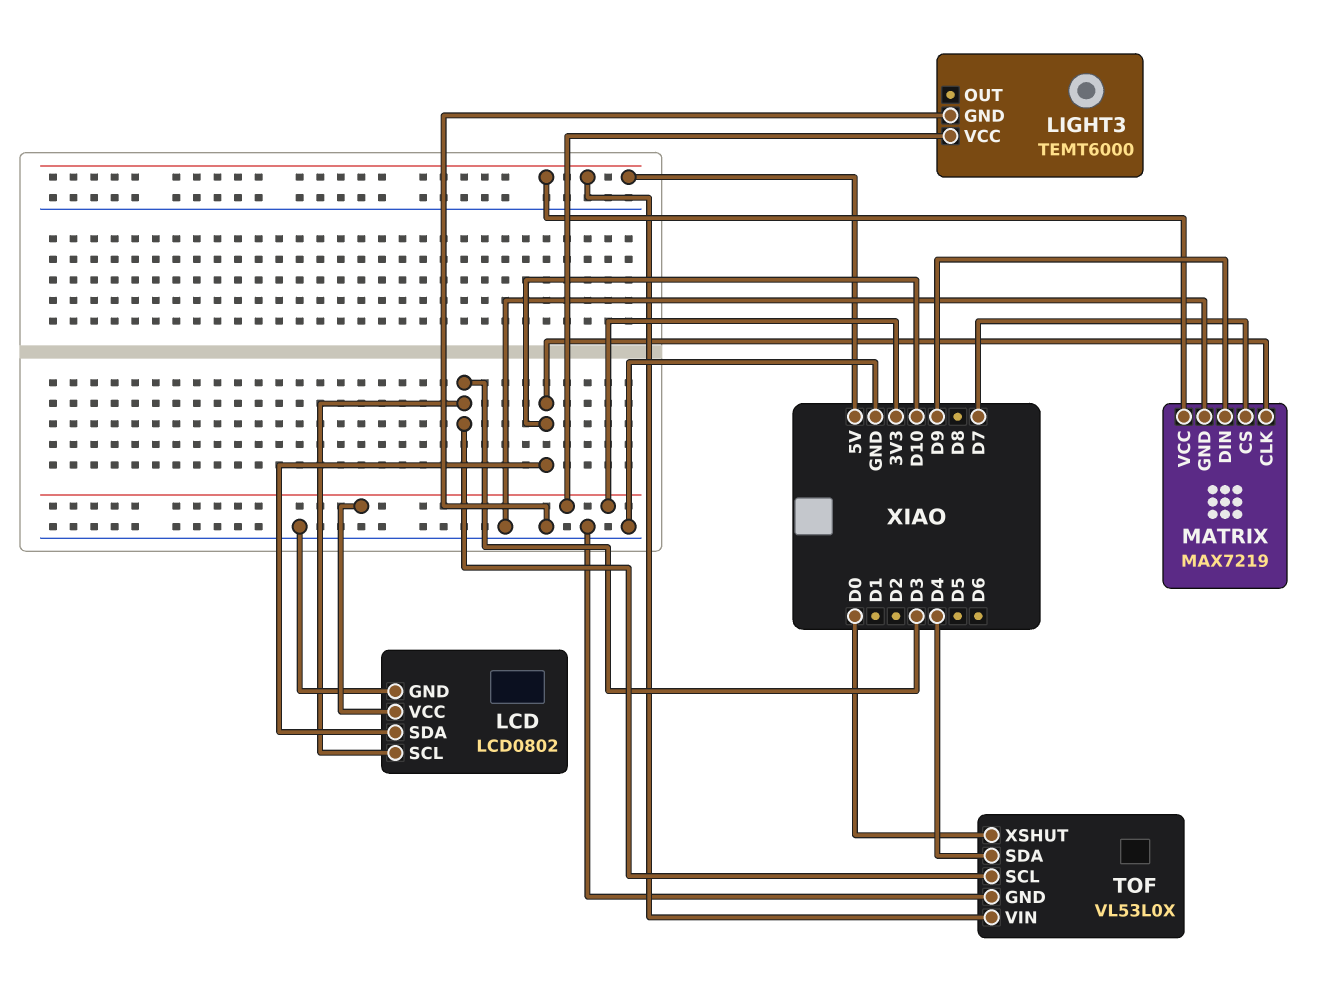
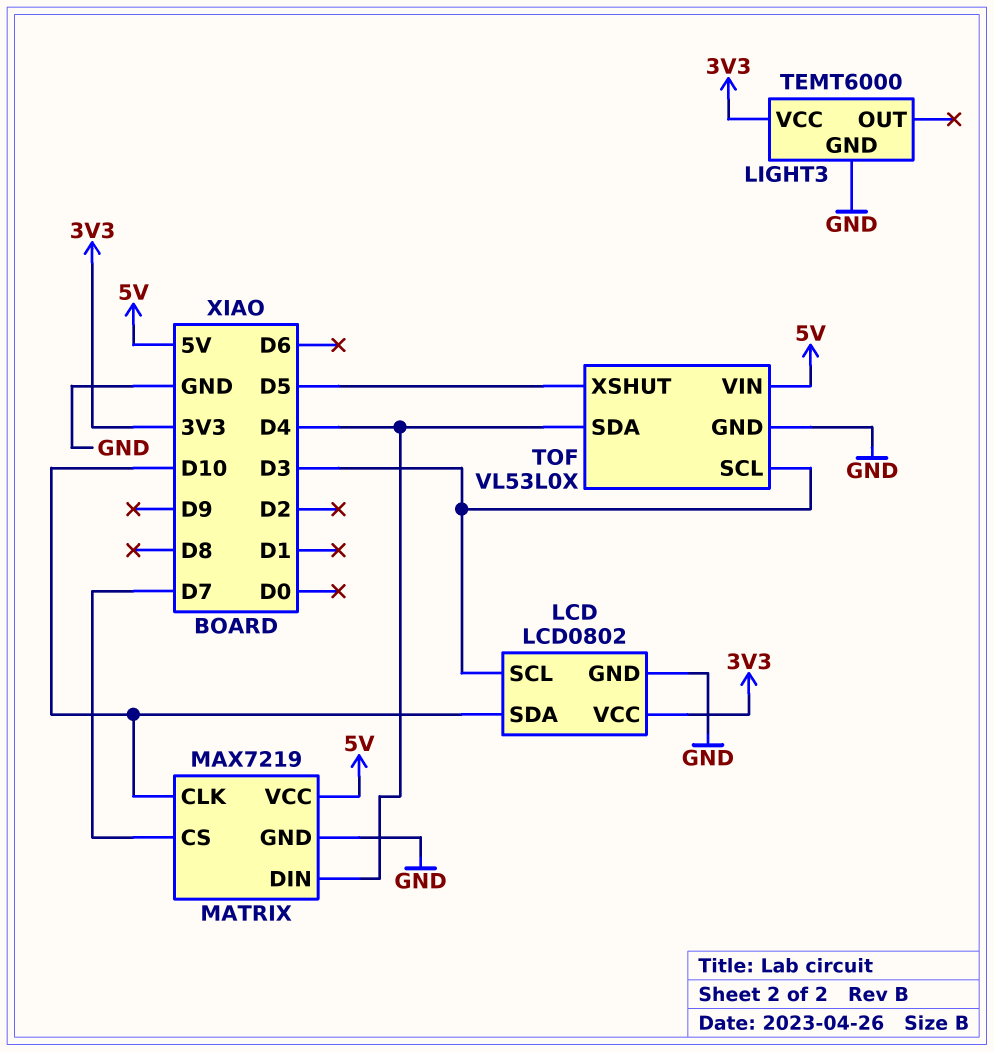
MATRIX pin DIN: D9 -> D4
TOF pin XSHUT: D0 -> D5

